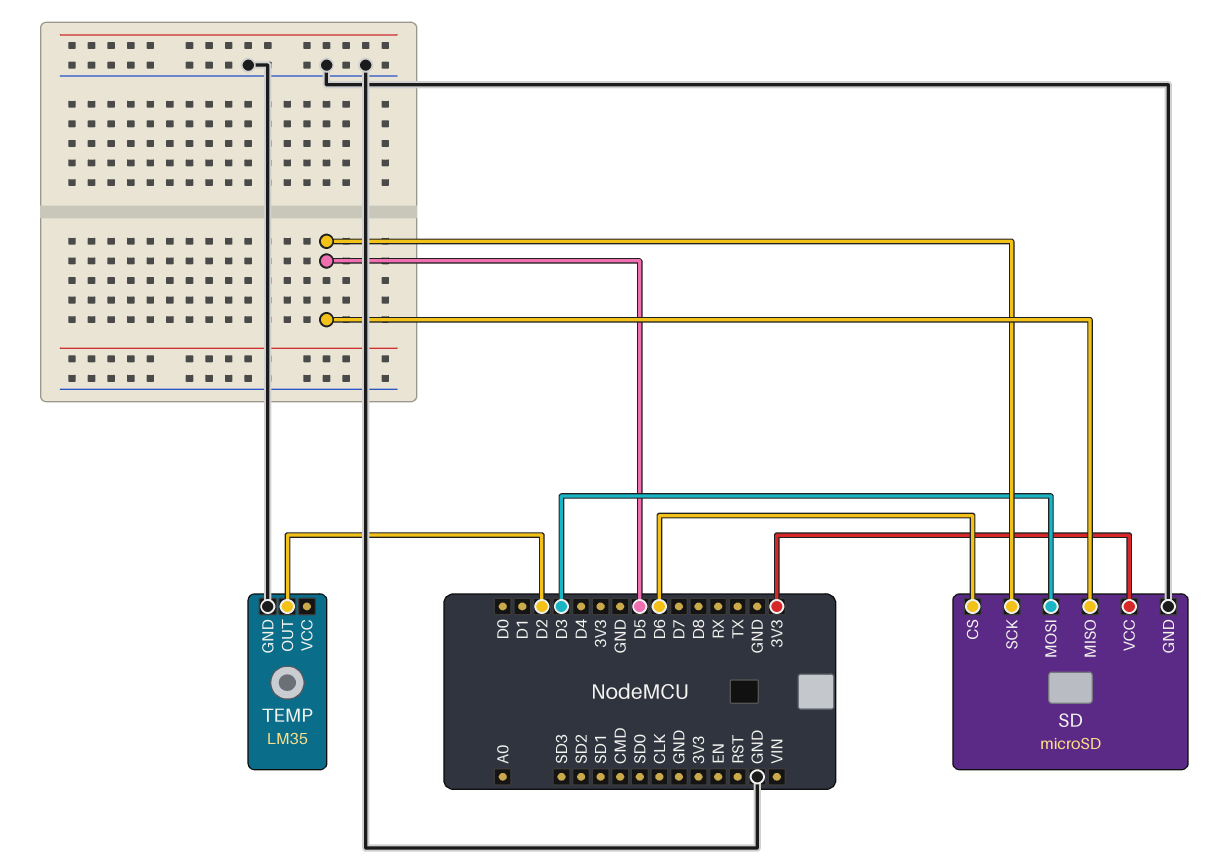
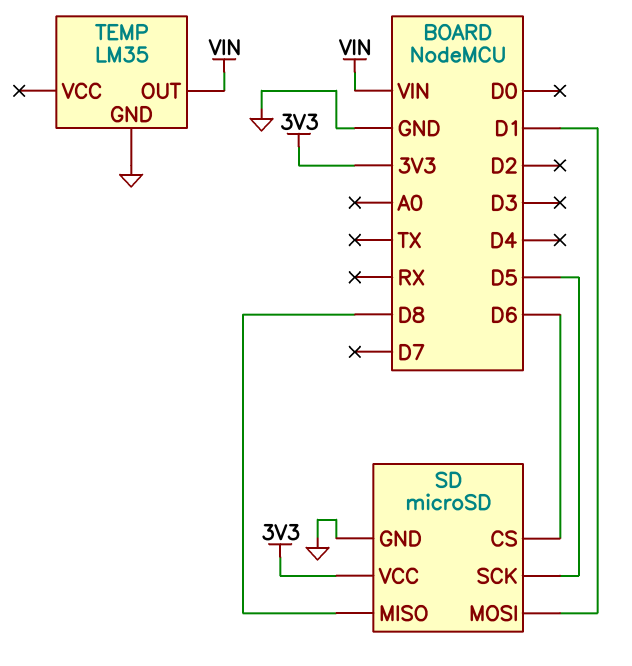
SD pin MISO: D5 -> D8
SD pin MOSI: D3 -> D1
TEMP pin OUT: D2 -> VIN

